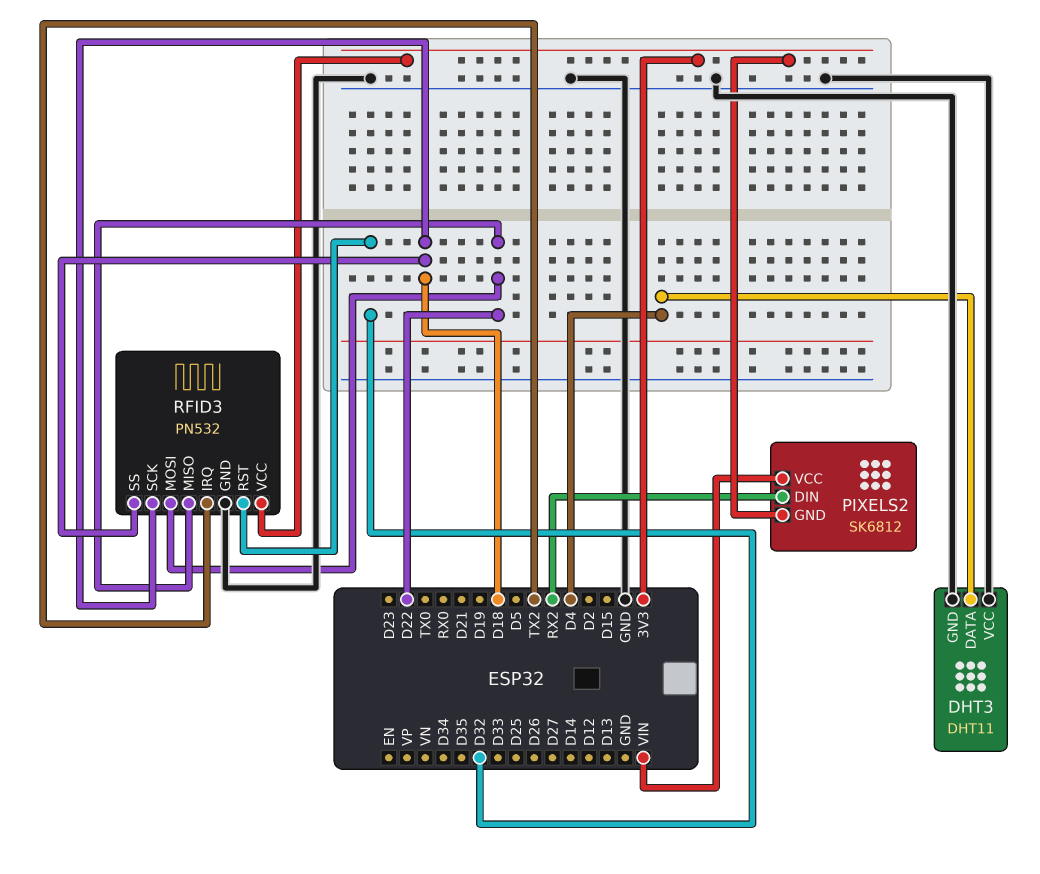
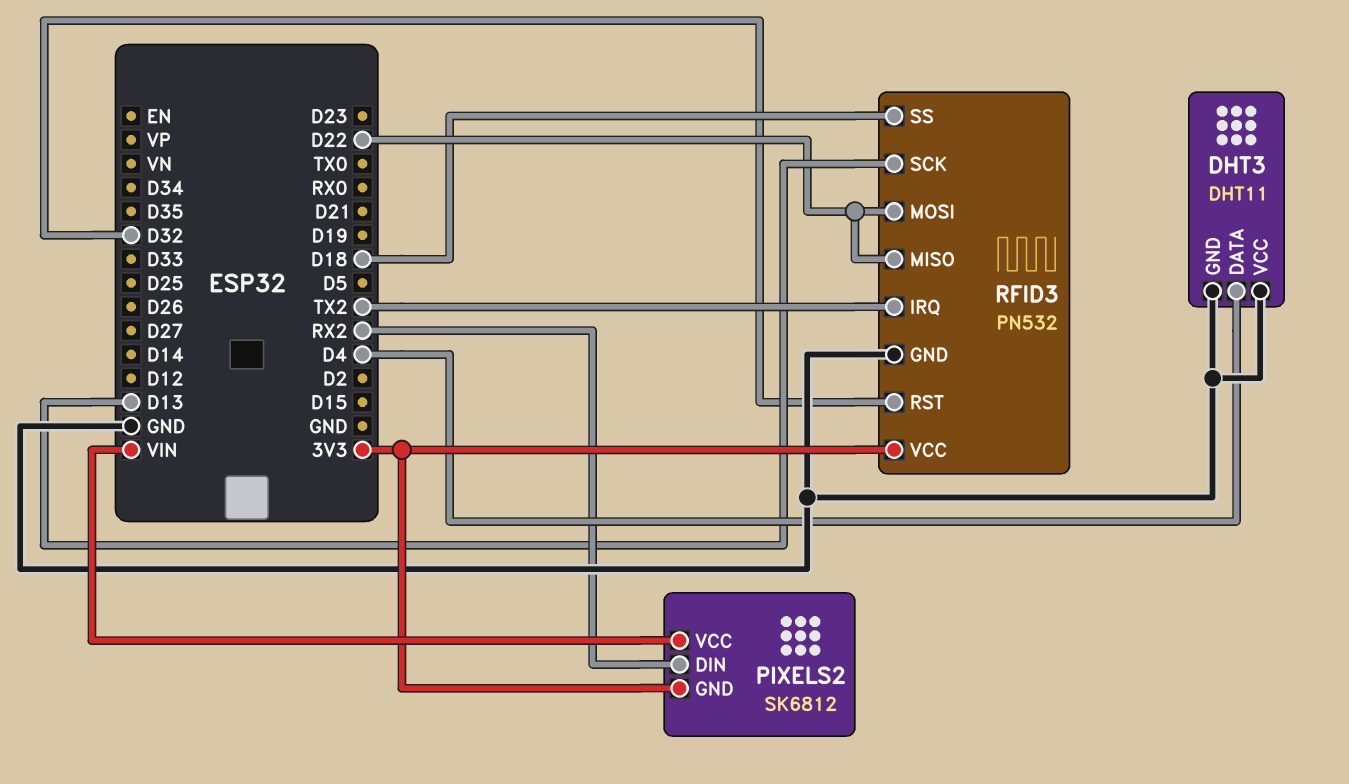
RFID3 pin SCK: D18 -> D13

